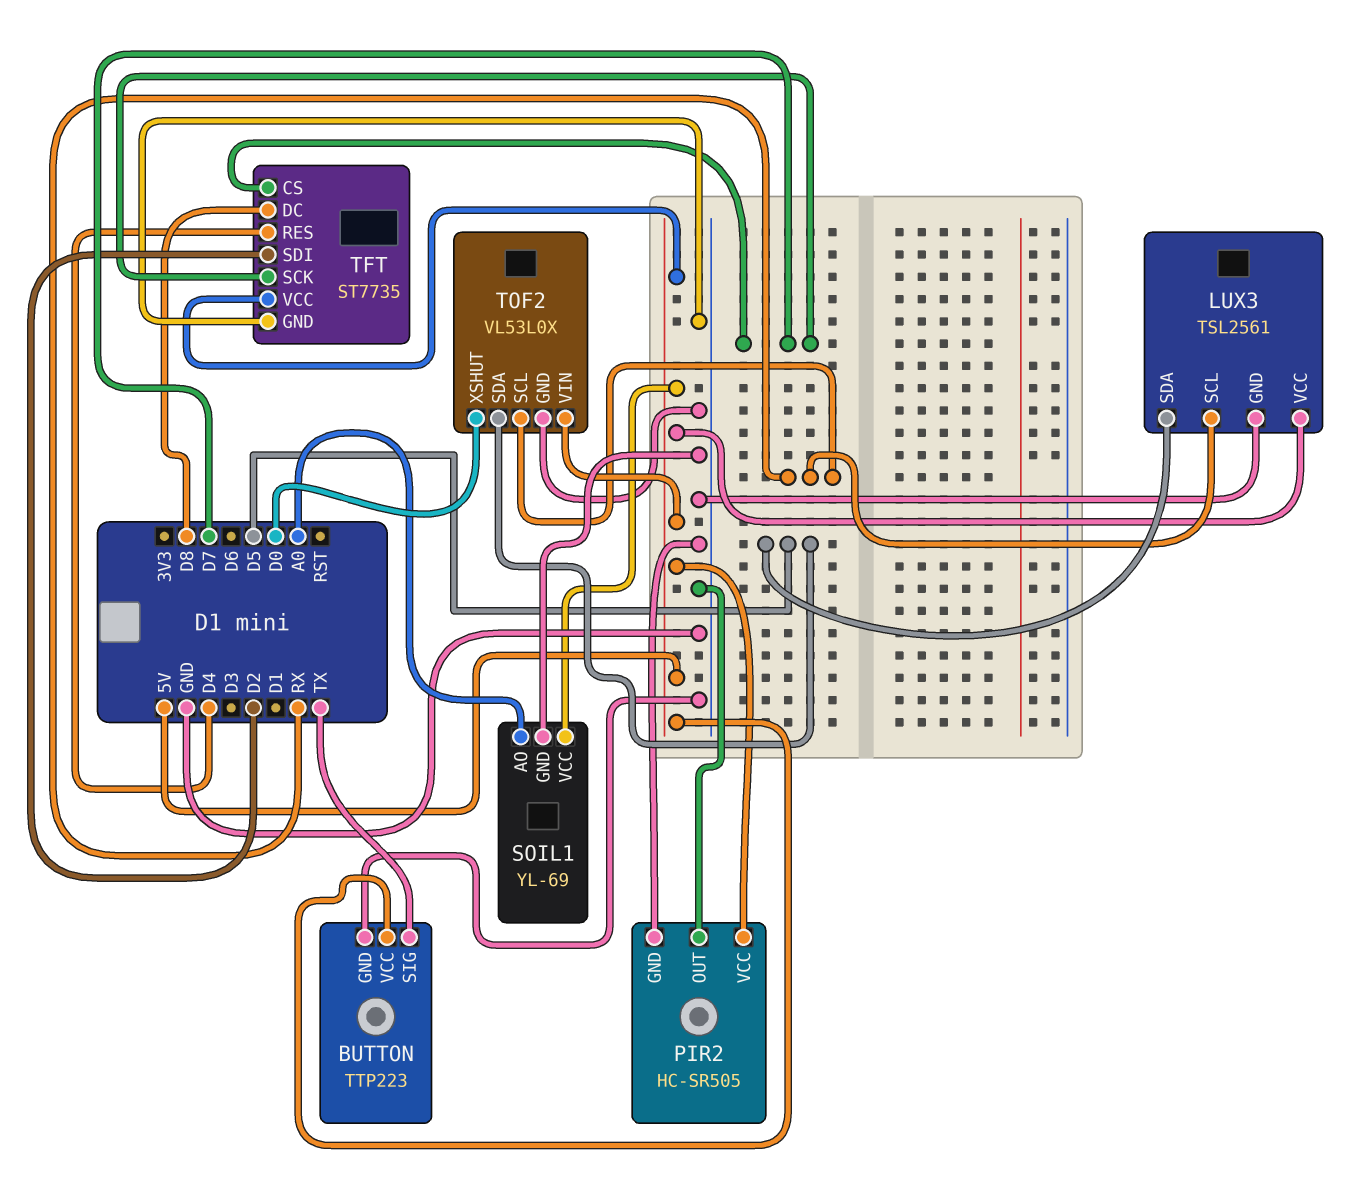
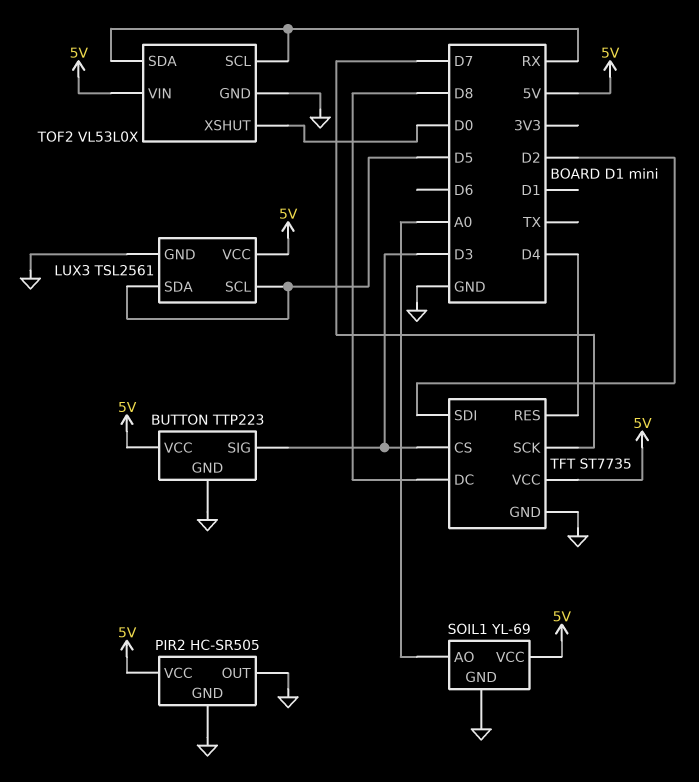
BUTTON pin SIG: TX -> D3
LUX3 pin SCL: RX -> D5
TFT pin CS: D7 -> D3
TOF2 pin SDA: D5 -> RX

